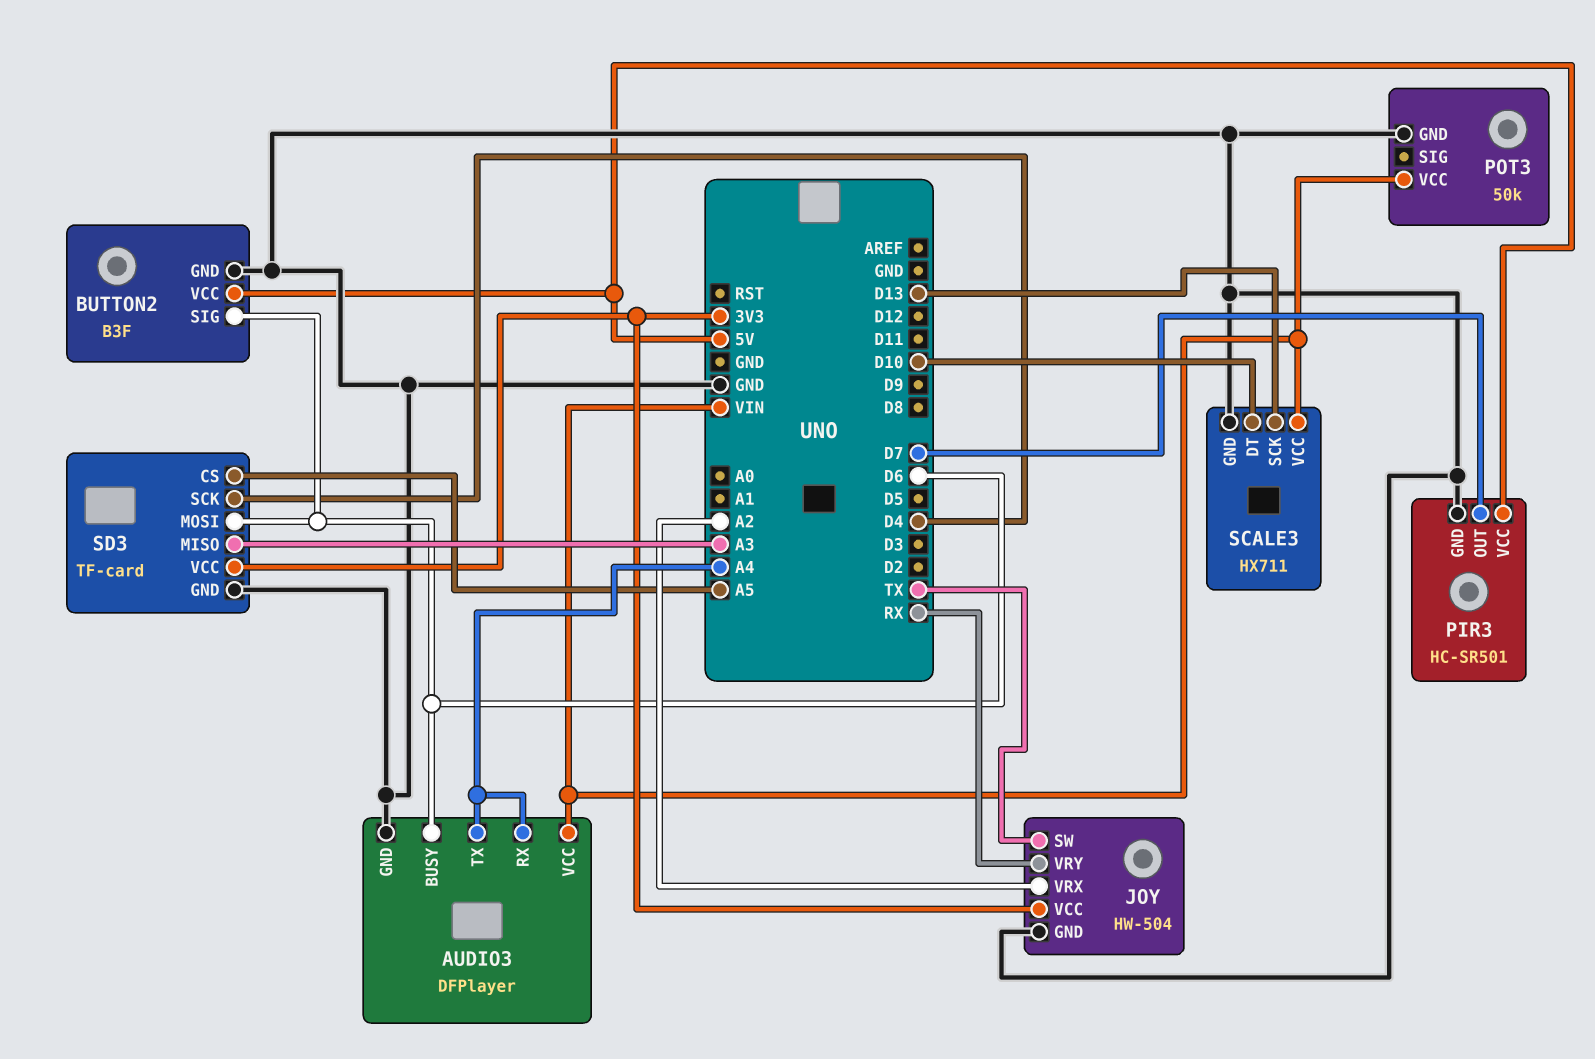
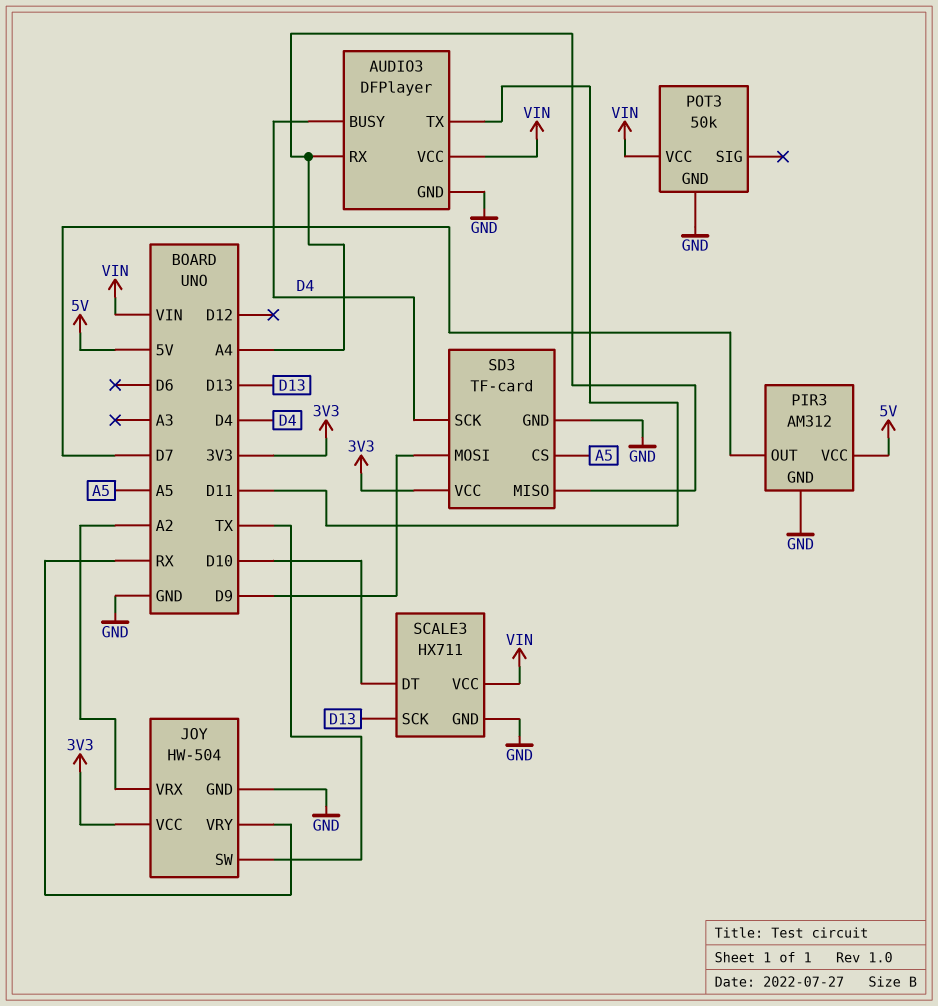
AUDIO3 pin BUSY: D6 -> D4
AUDIO3 pin TX: A4 -> D11
BUTTON2: B3F -> none
BUTTON2 pin GND: GND -> none
BUTTON2 pin SIG: D6 -> none
BUTTON2 pin VCC: 5V -> none
PIR3: HC-SR501 -> AM312
SD3 pin MISO: A3 -> A4
SD3 pin MOSI: D6 -> D9

